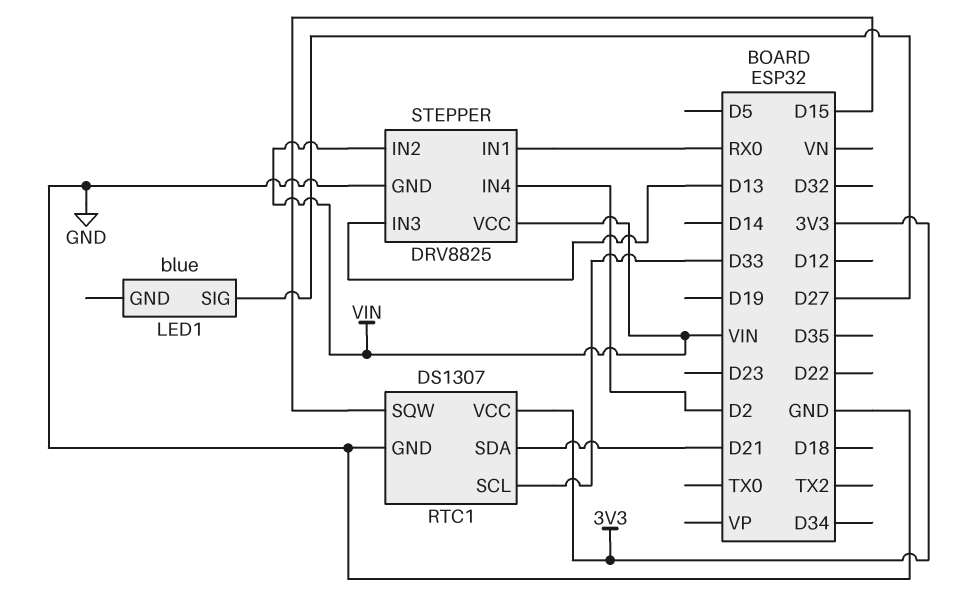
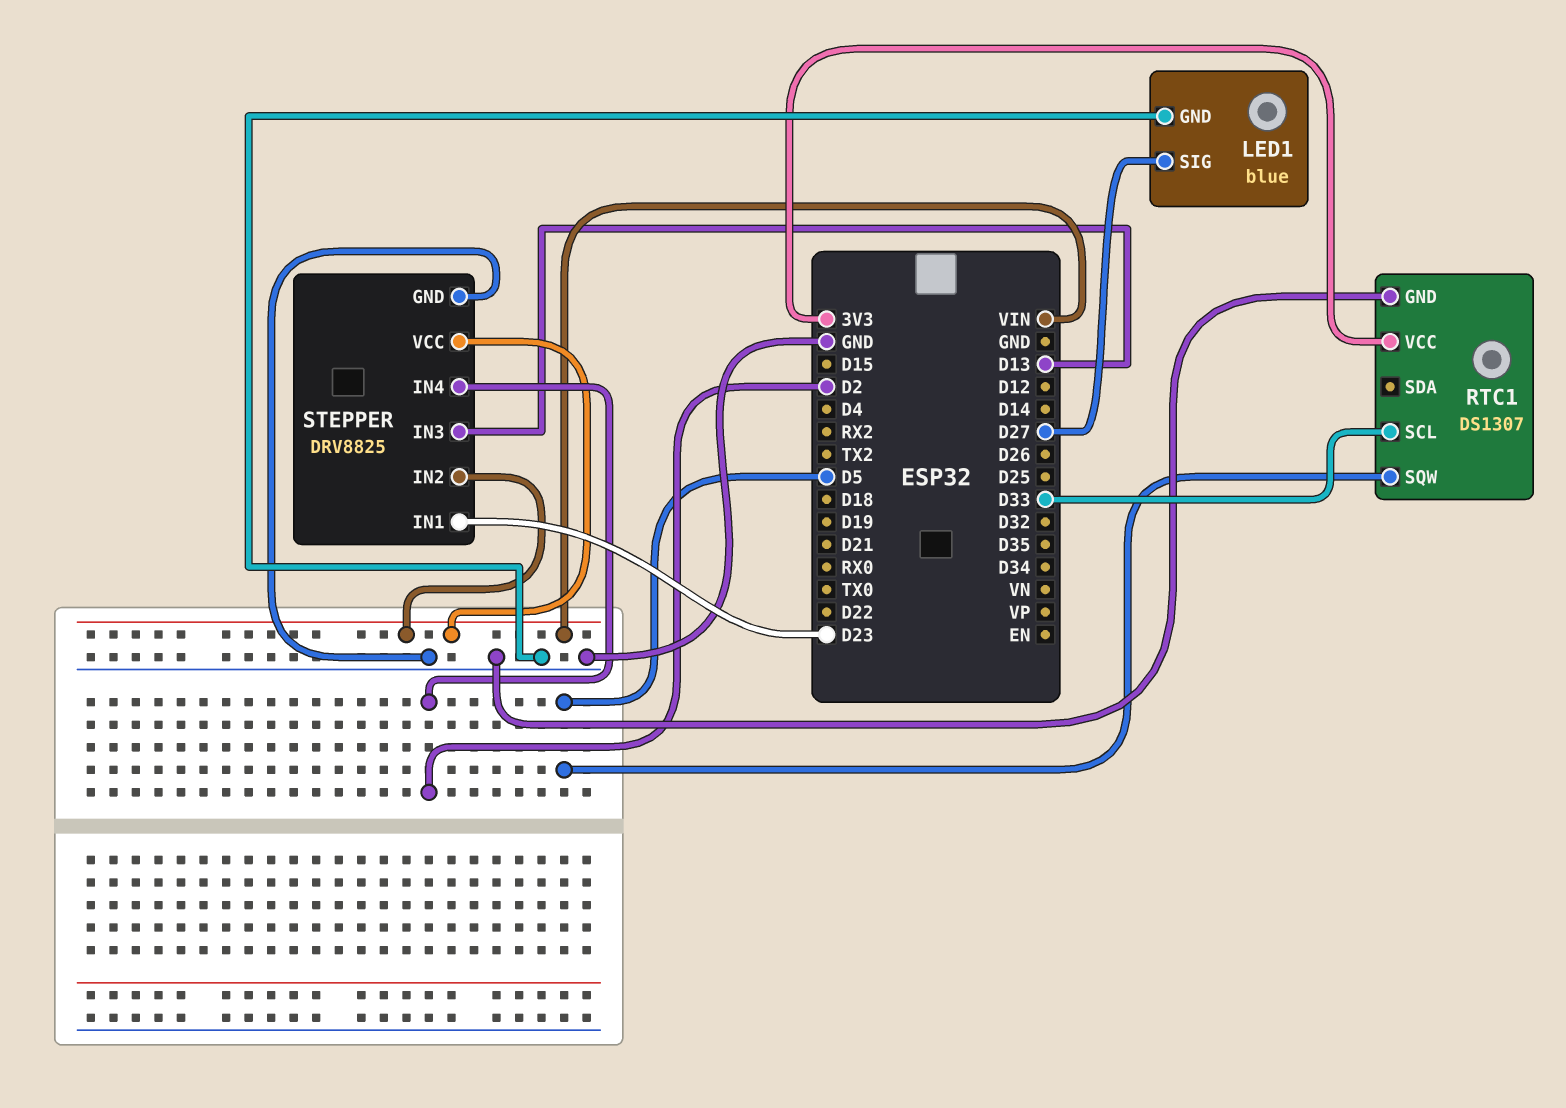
LED1 pin GND: none -> GND
RTC1 pin SDA: D21 -> none
RTC1 pin SQW: D15 -> D5
STEPPER pin IN1: RX0 -> D23

